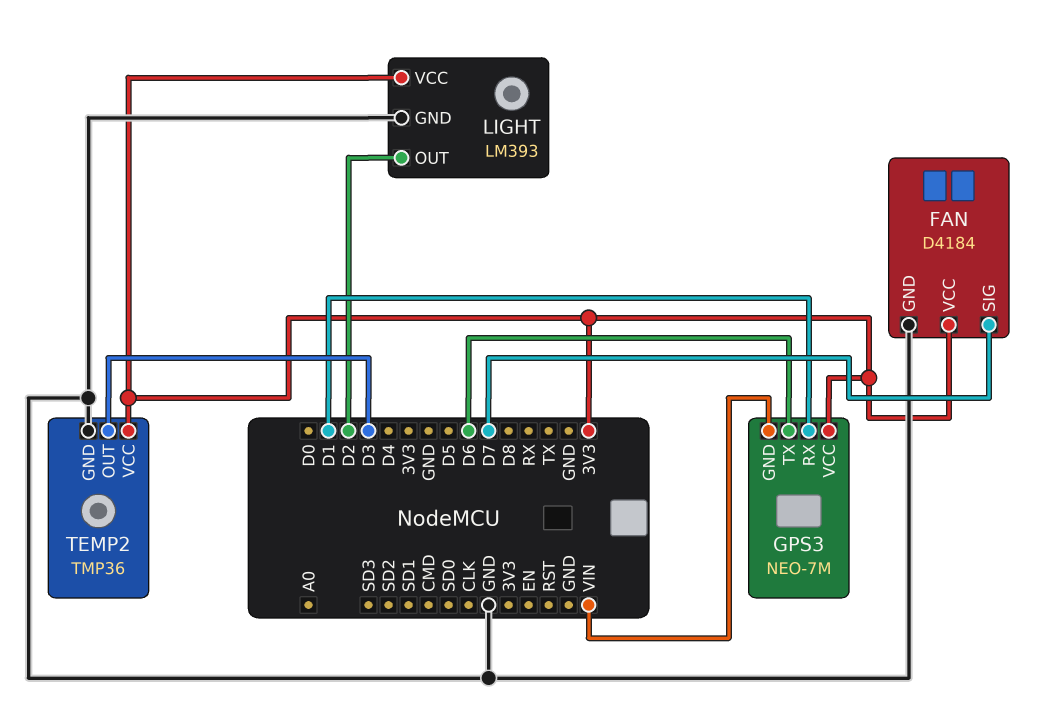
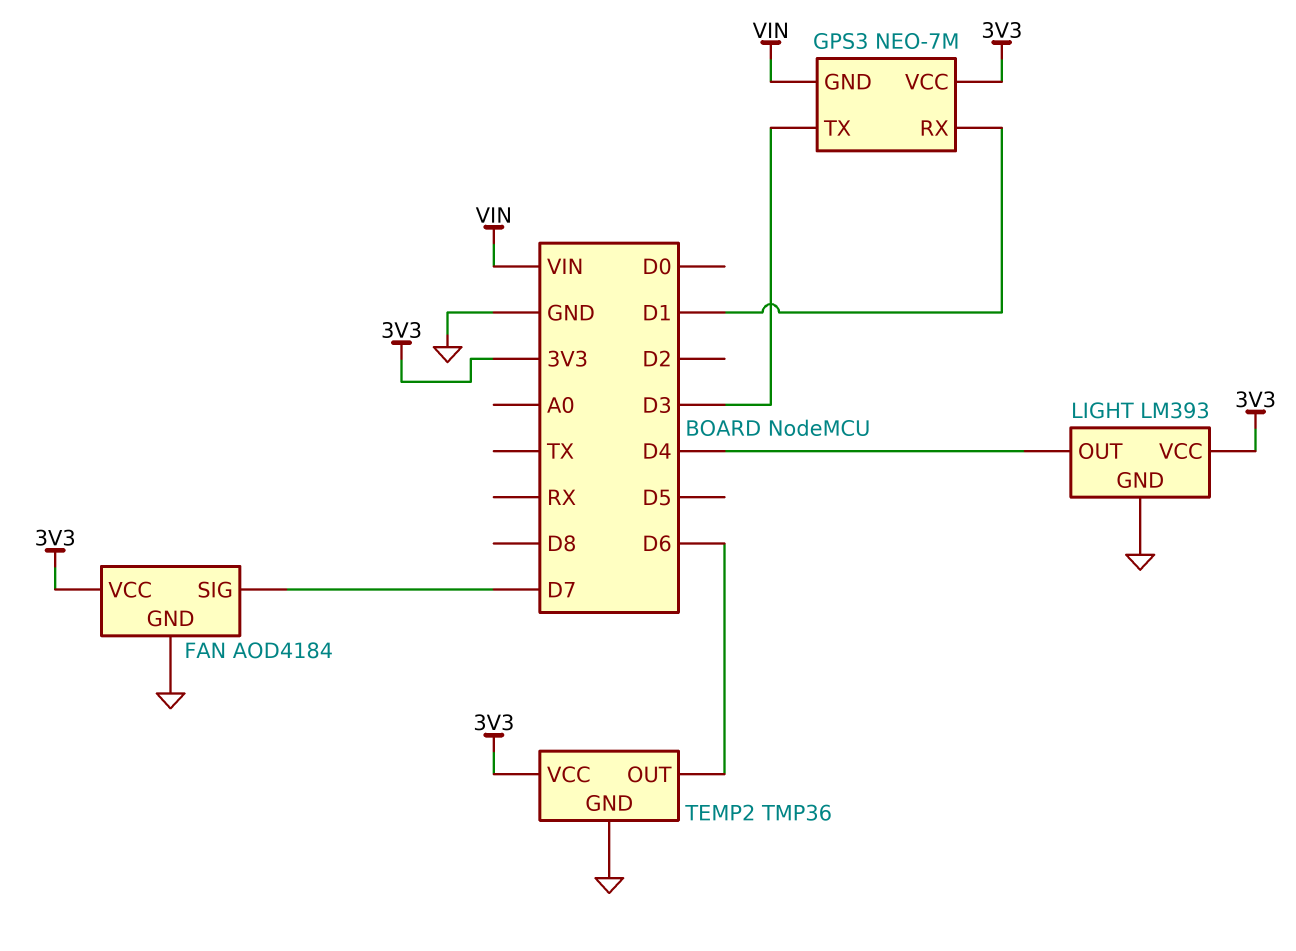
FAN: D4184 -> AOD4184
GPS3 pin TX: D6 -> D3
LIGHT pin OUT: D2 -> D4
TEMP2 pin OUT: D3 -> D6

